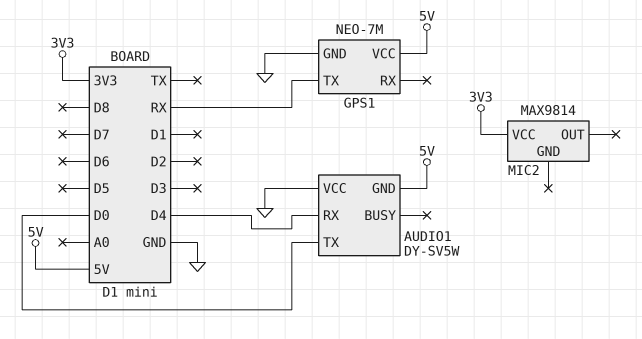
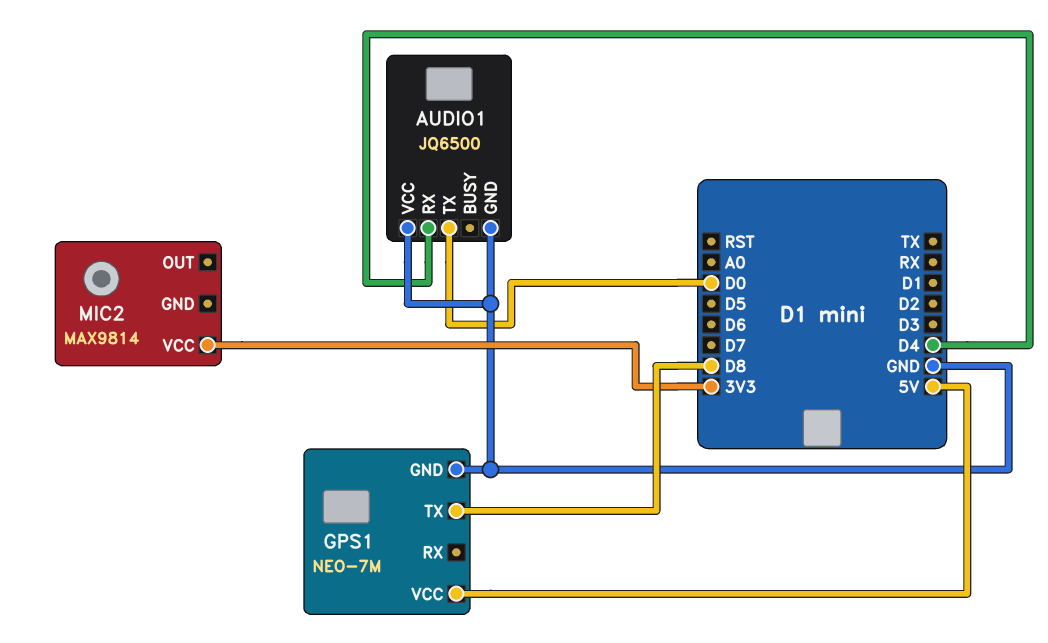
AUDIO1: DY-SV5W -> JQ6500
AUDIO1 pin GND: 5V -> GND
GPS1 pin TX: RX -> D8

